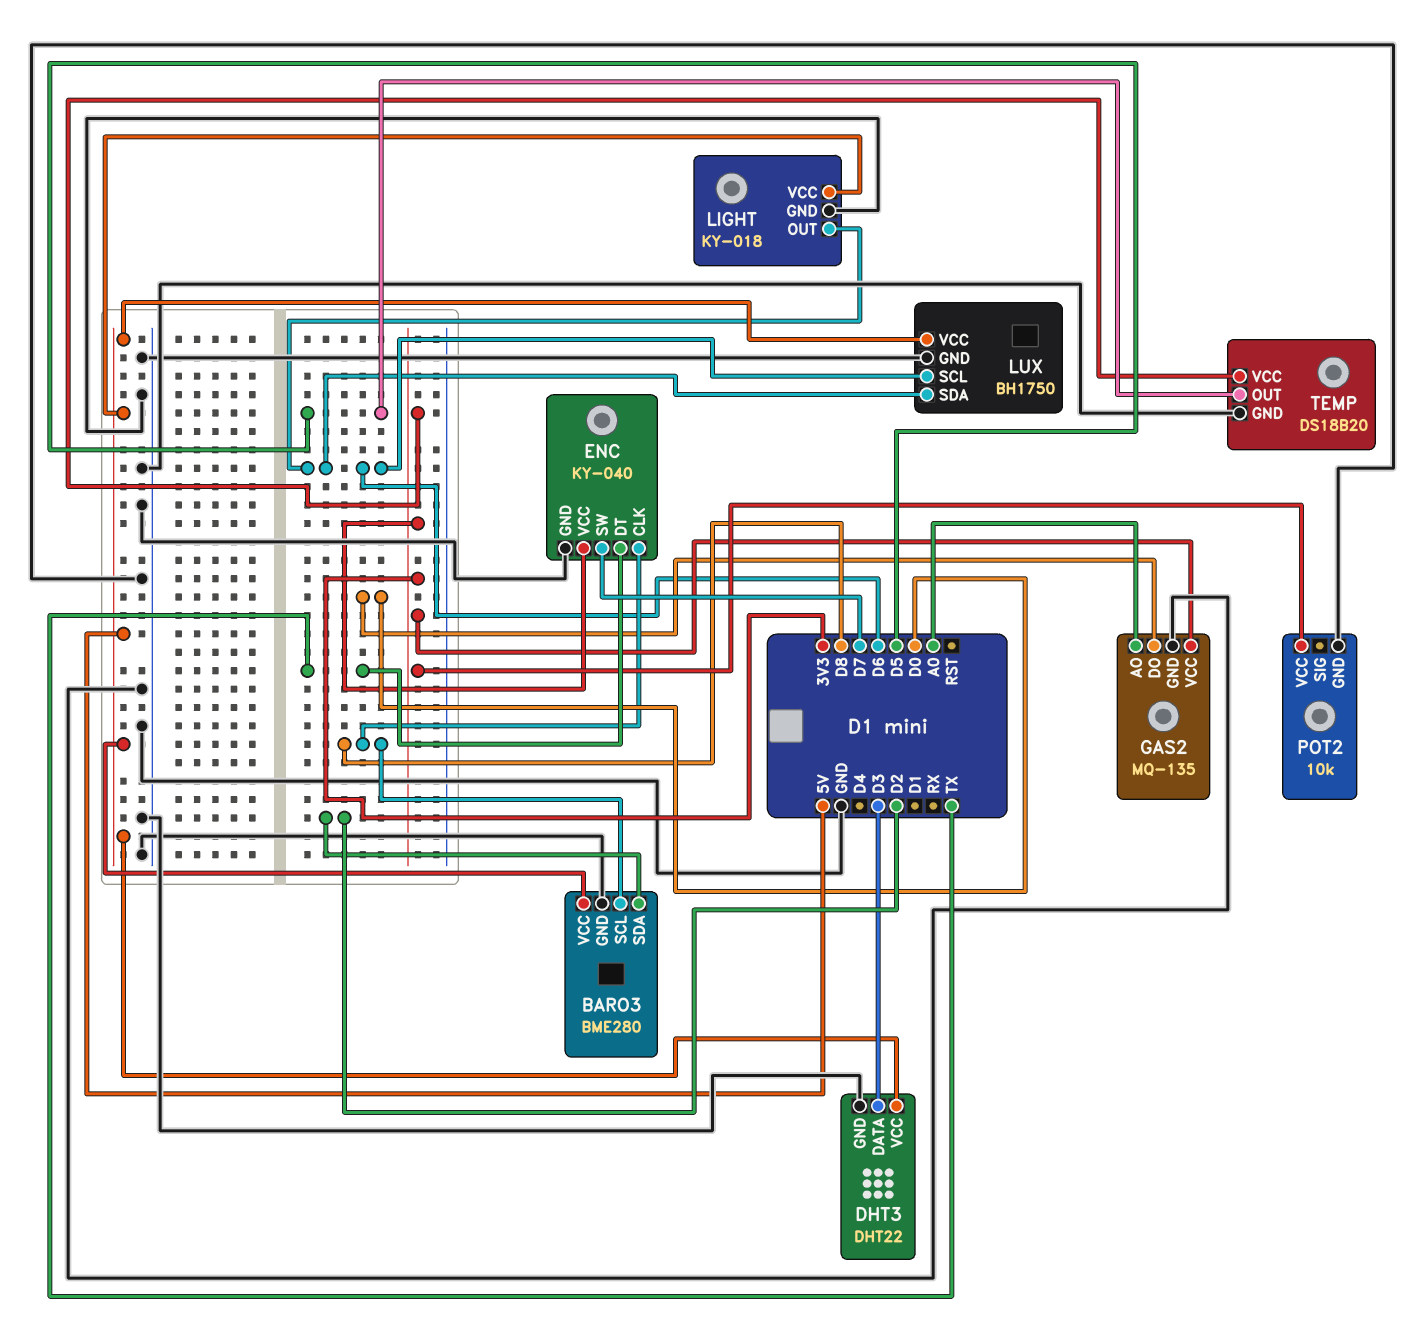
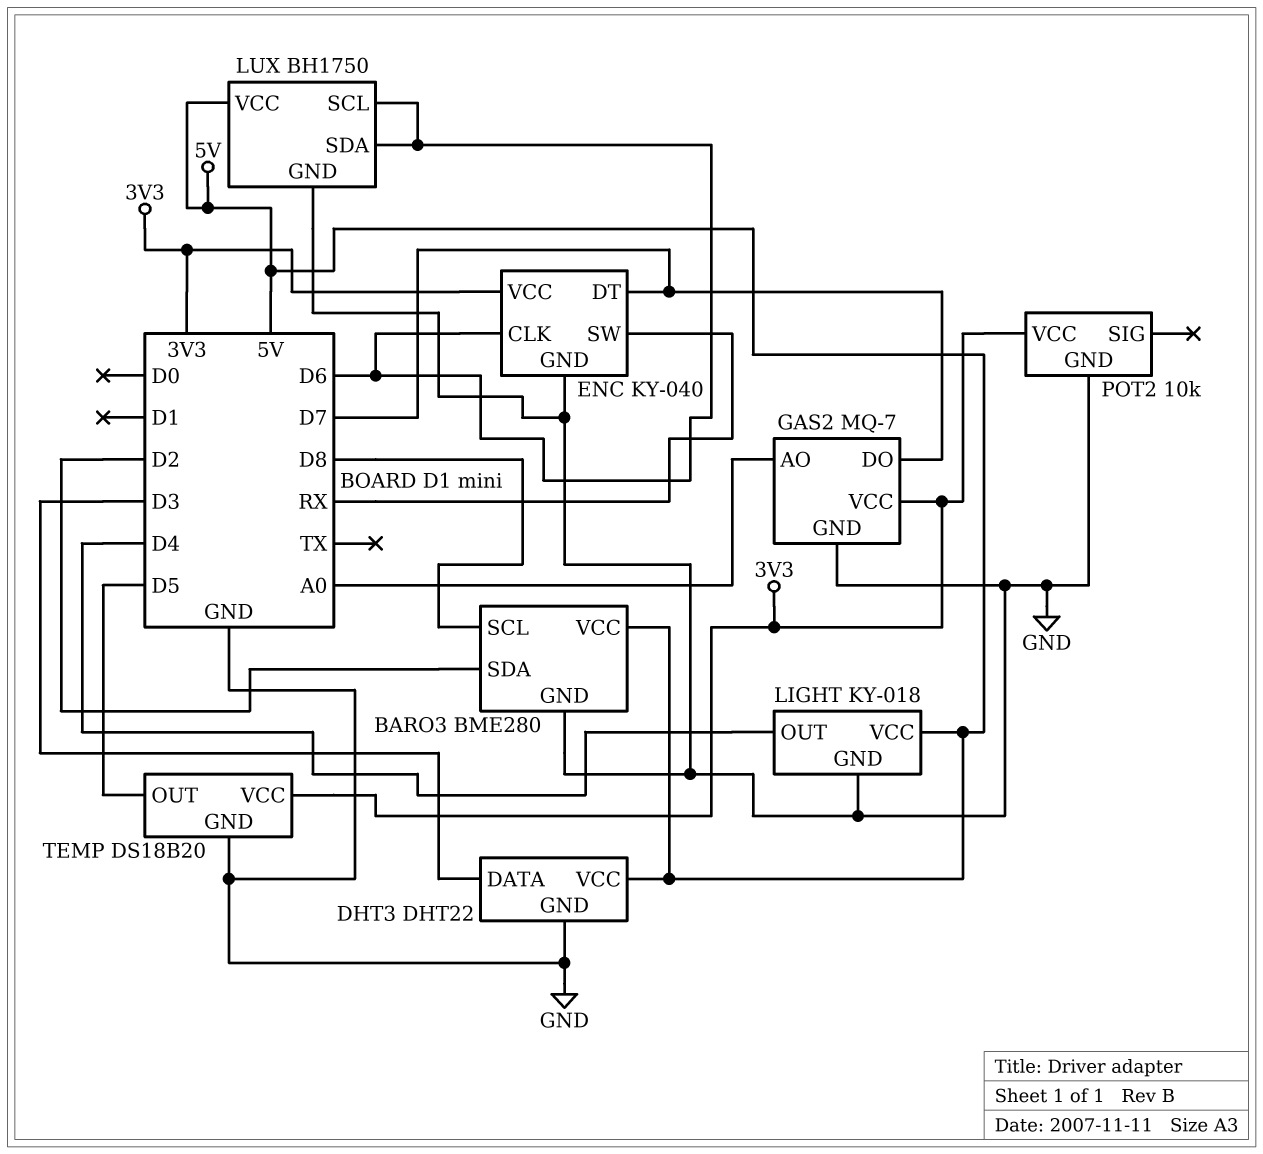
ENC pin CLK: D8 -> D6
ENC pin DT: TX -> D7
ENC pin SW: D7 -> RX
GAS2: MQ-135 -> MQ-7
GAS2 pin DO: D0 -> D7
LIGHT pin OUT: D6 -> D4

